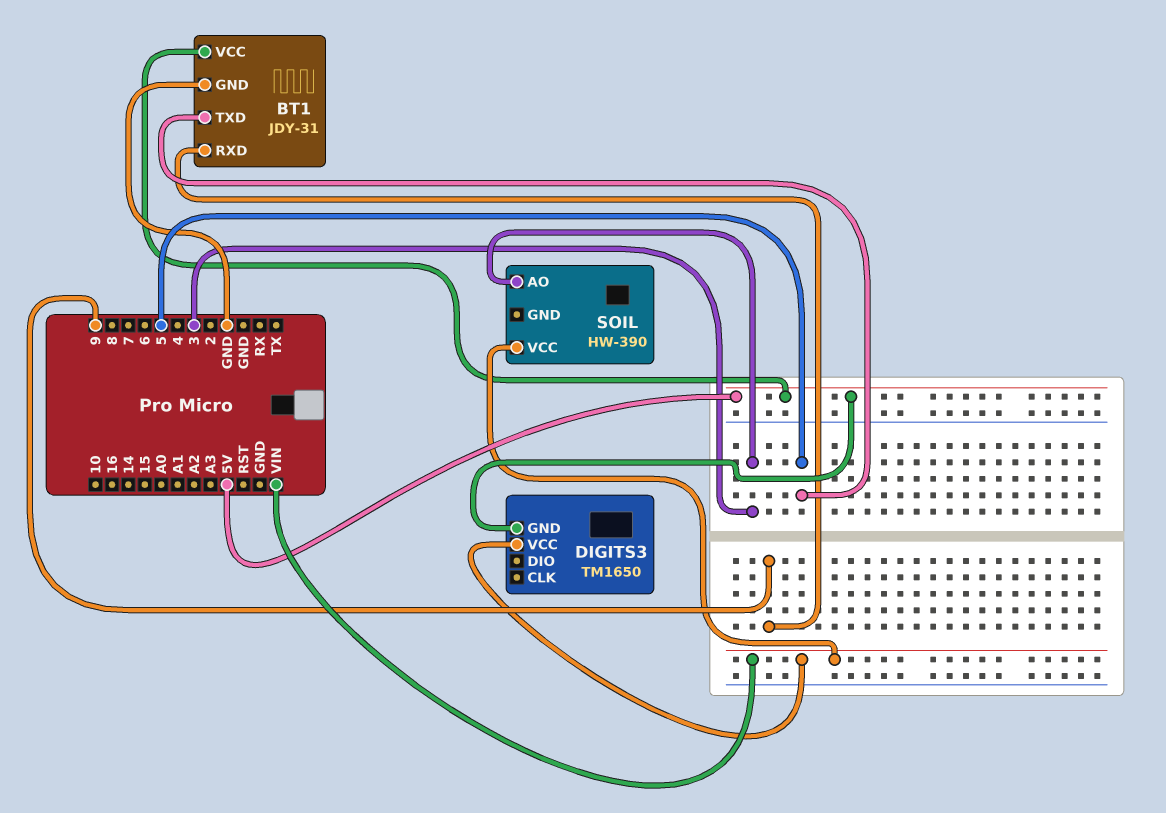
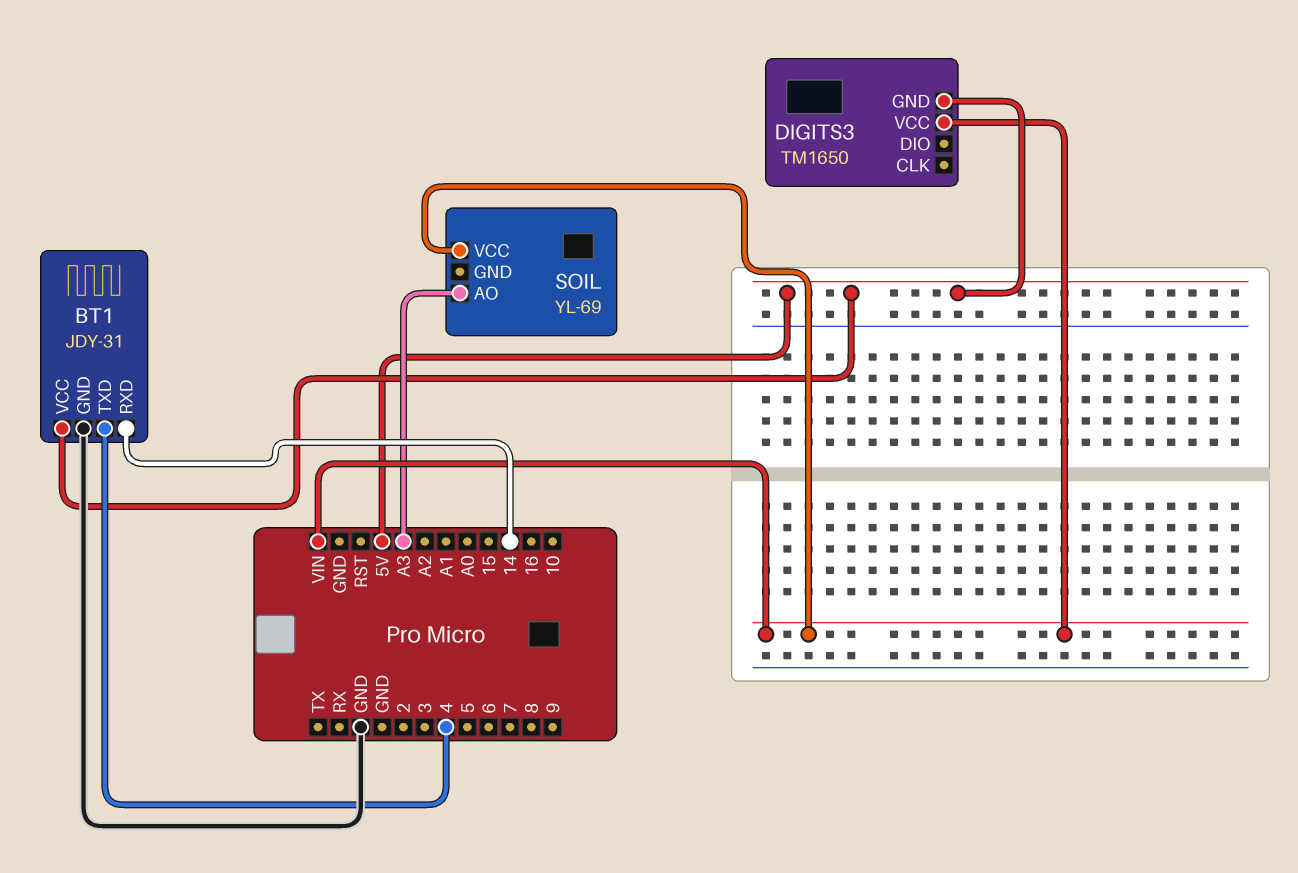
BT1 pin RXD: 9 -> 14
BT1 pin TXD: 5 -> 4
SOIL: HW-390 -> YL-69
SOIL pin AO: 3 -> A3

